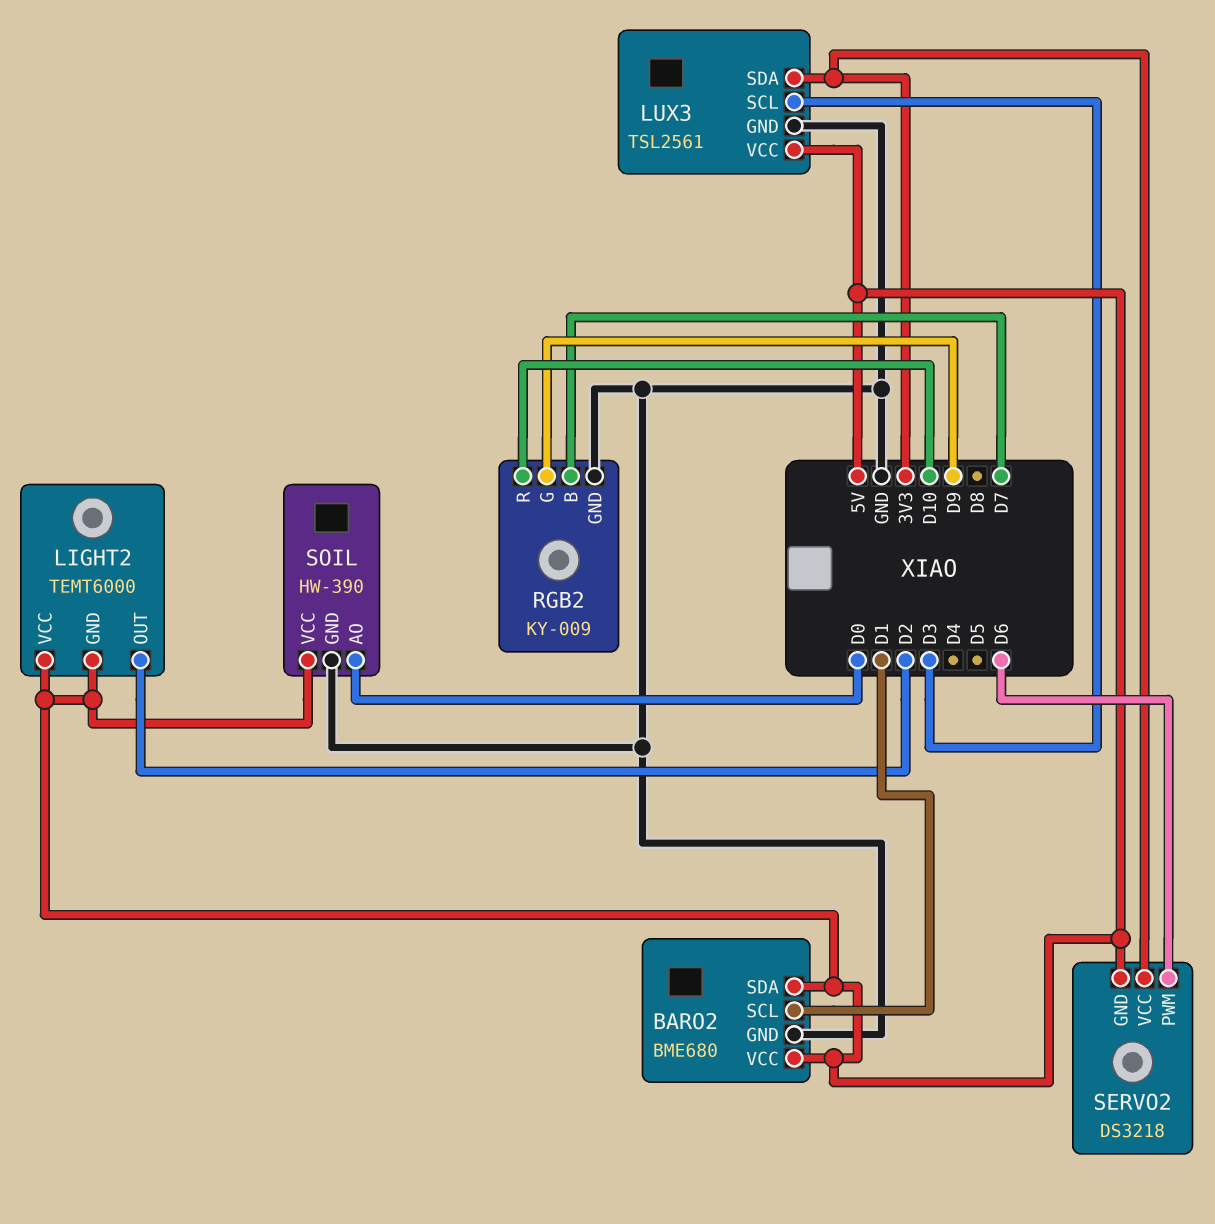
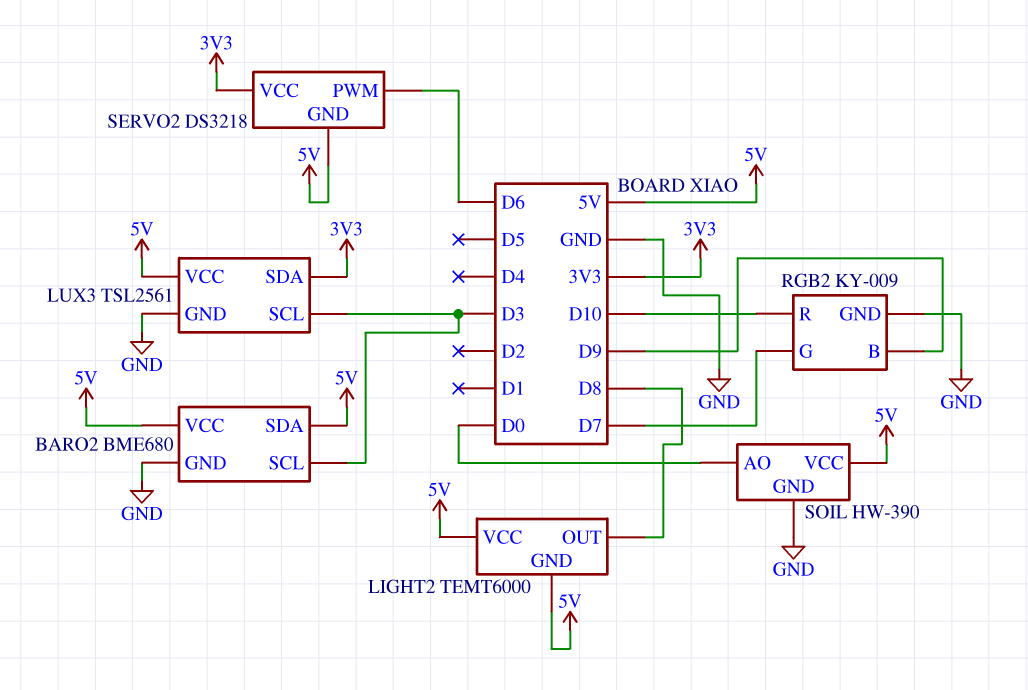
BARO2 pin SCL: D1 -> D3
LIGHT2 pin OUT: D2 -> D8
RGB2 pin B: D7 -> D9
RGB2 pin G: D9 -> D7

